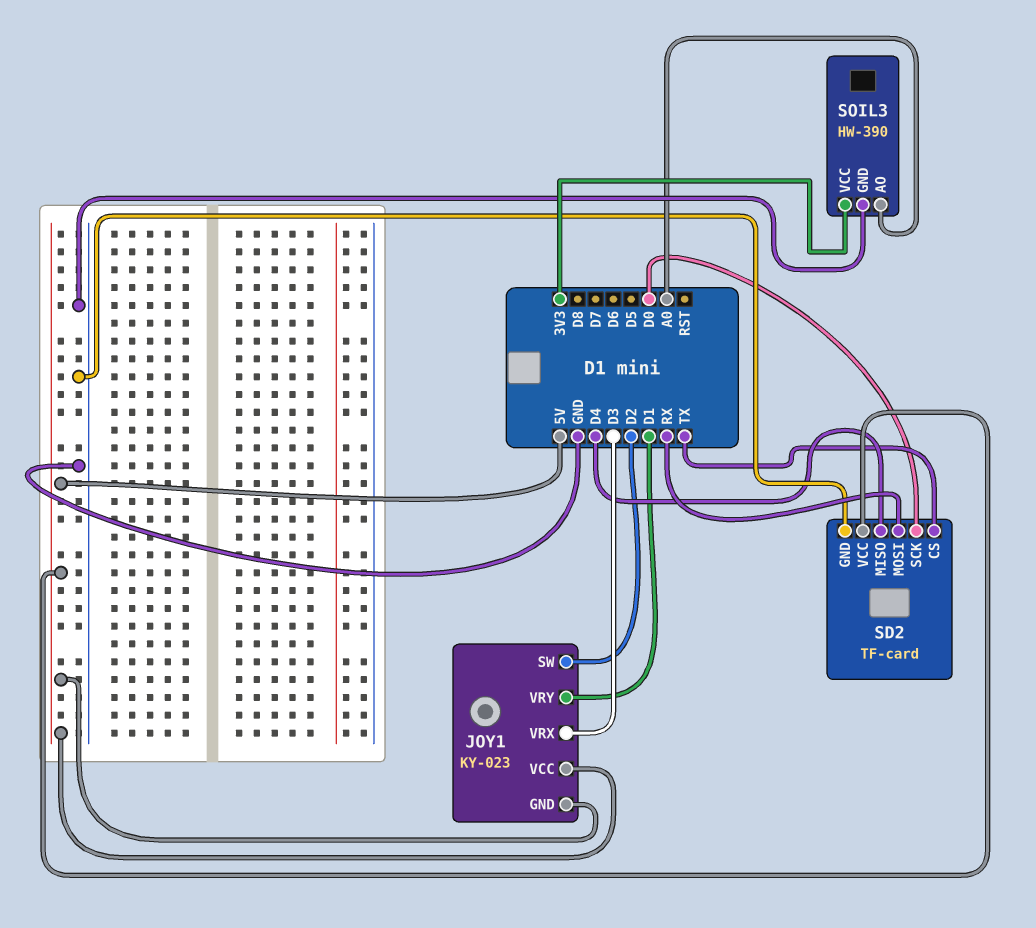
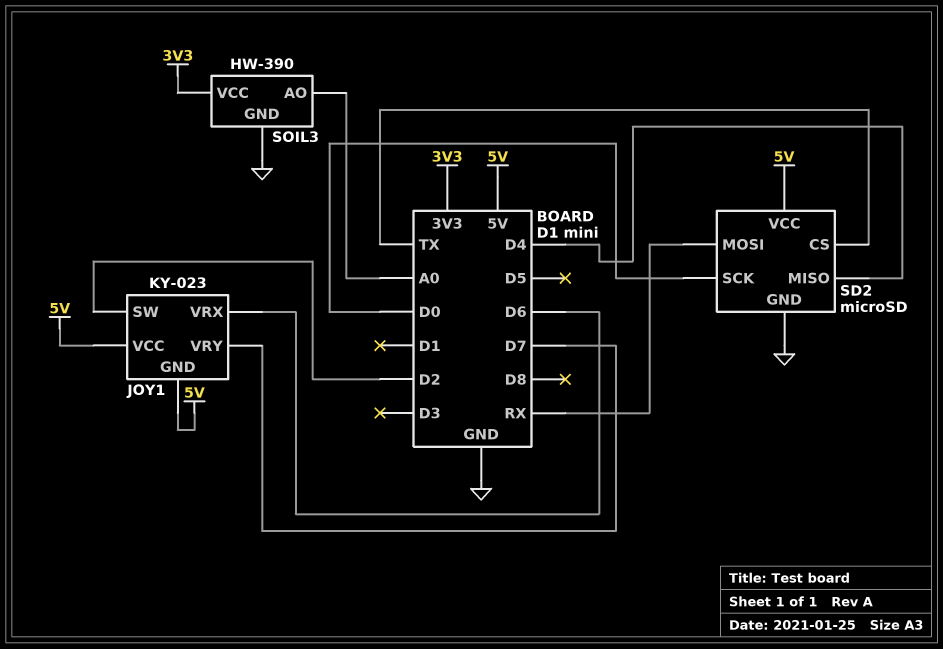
JOY1 pin VRX: D3 -> D6
JOY1 pin VRY: D1 -> D7
SD2: TF-card -> microSD

